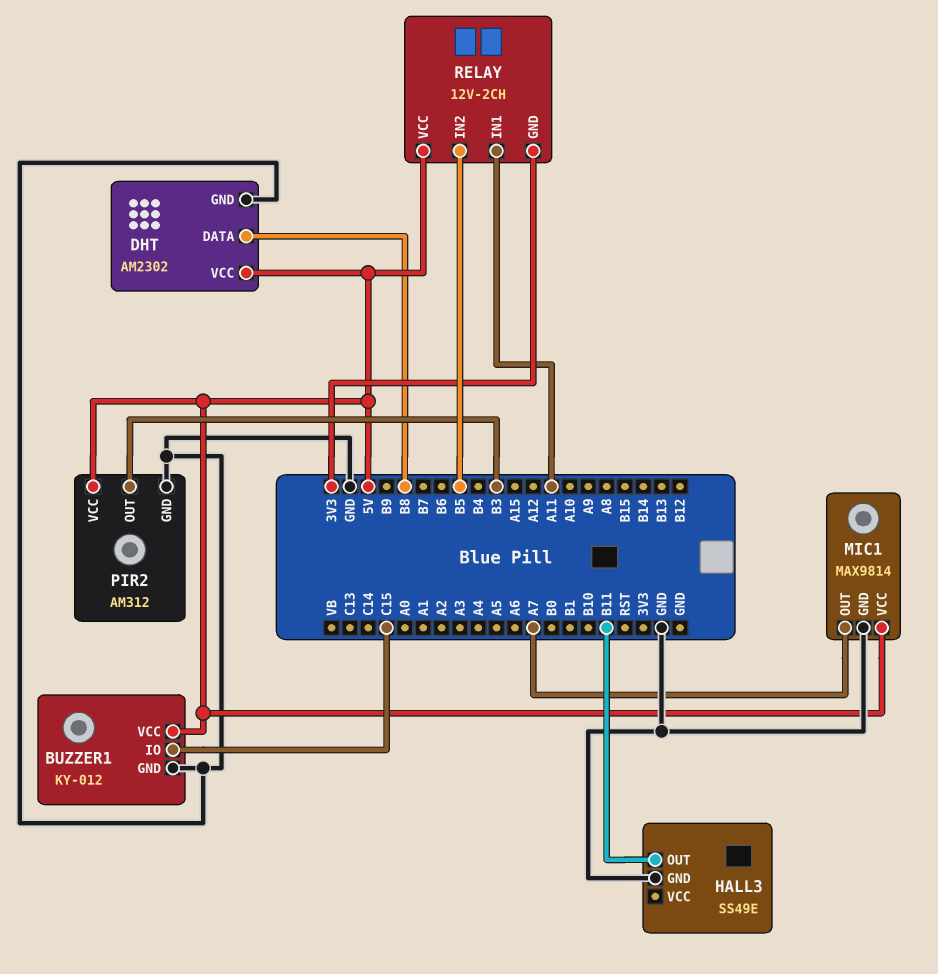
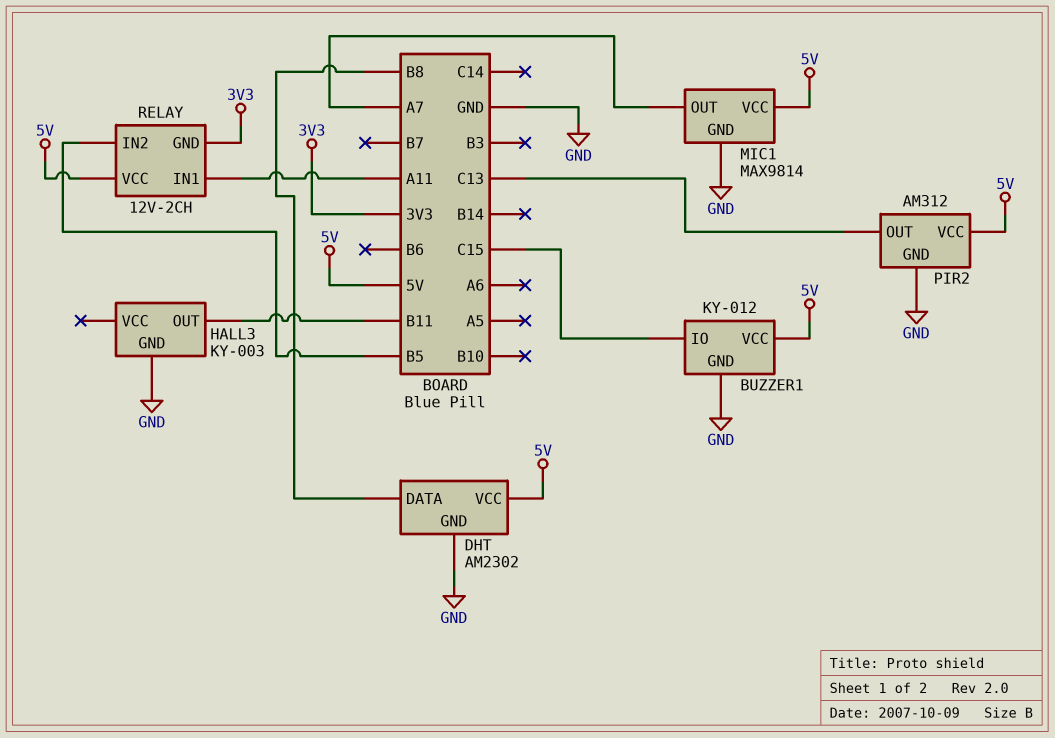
HALL3: SS49E -> KY-003
PIR2 pin OUT: B3 -> C13

